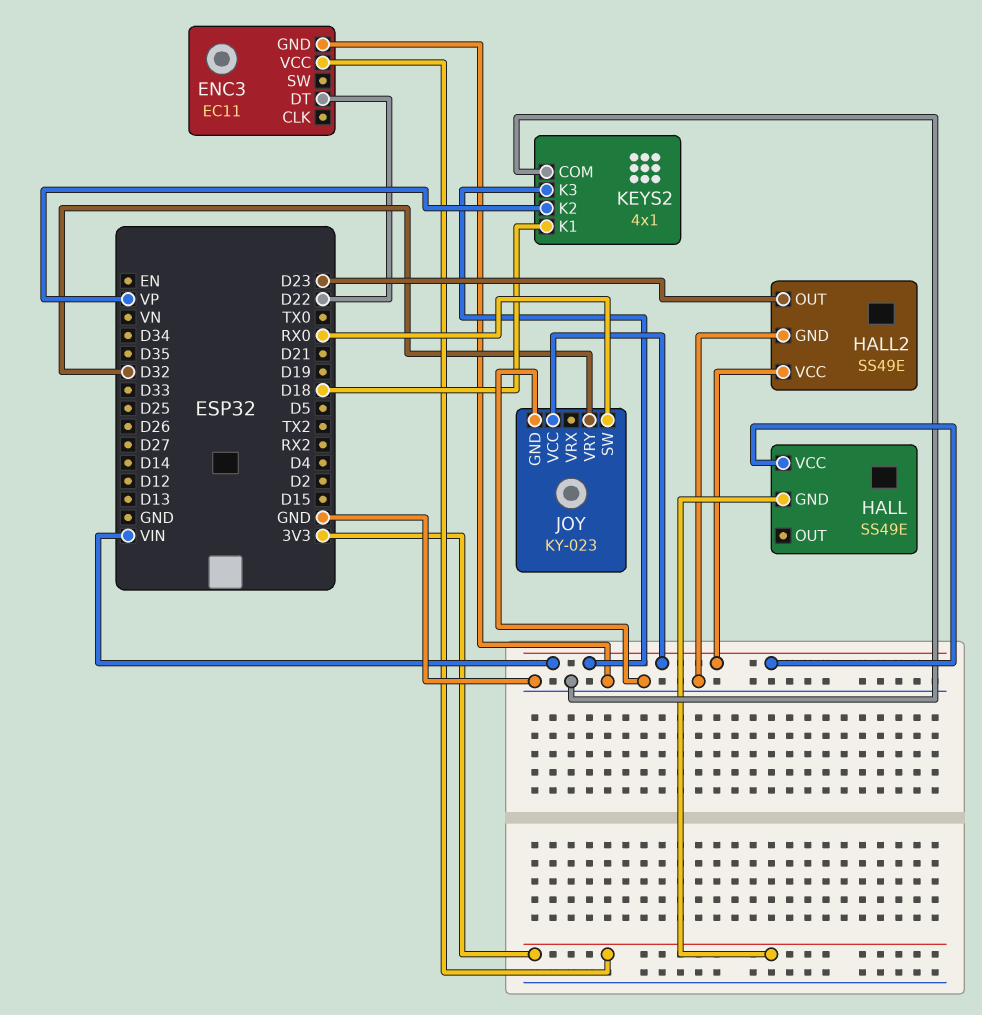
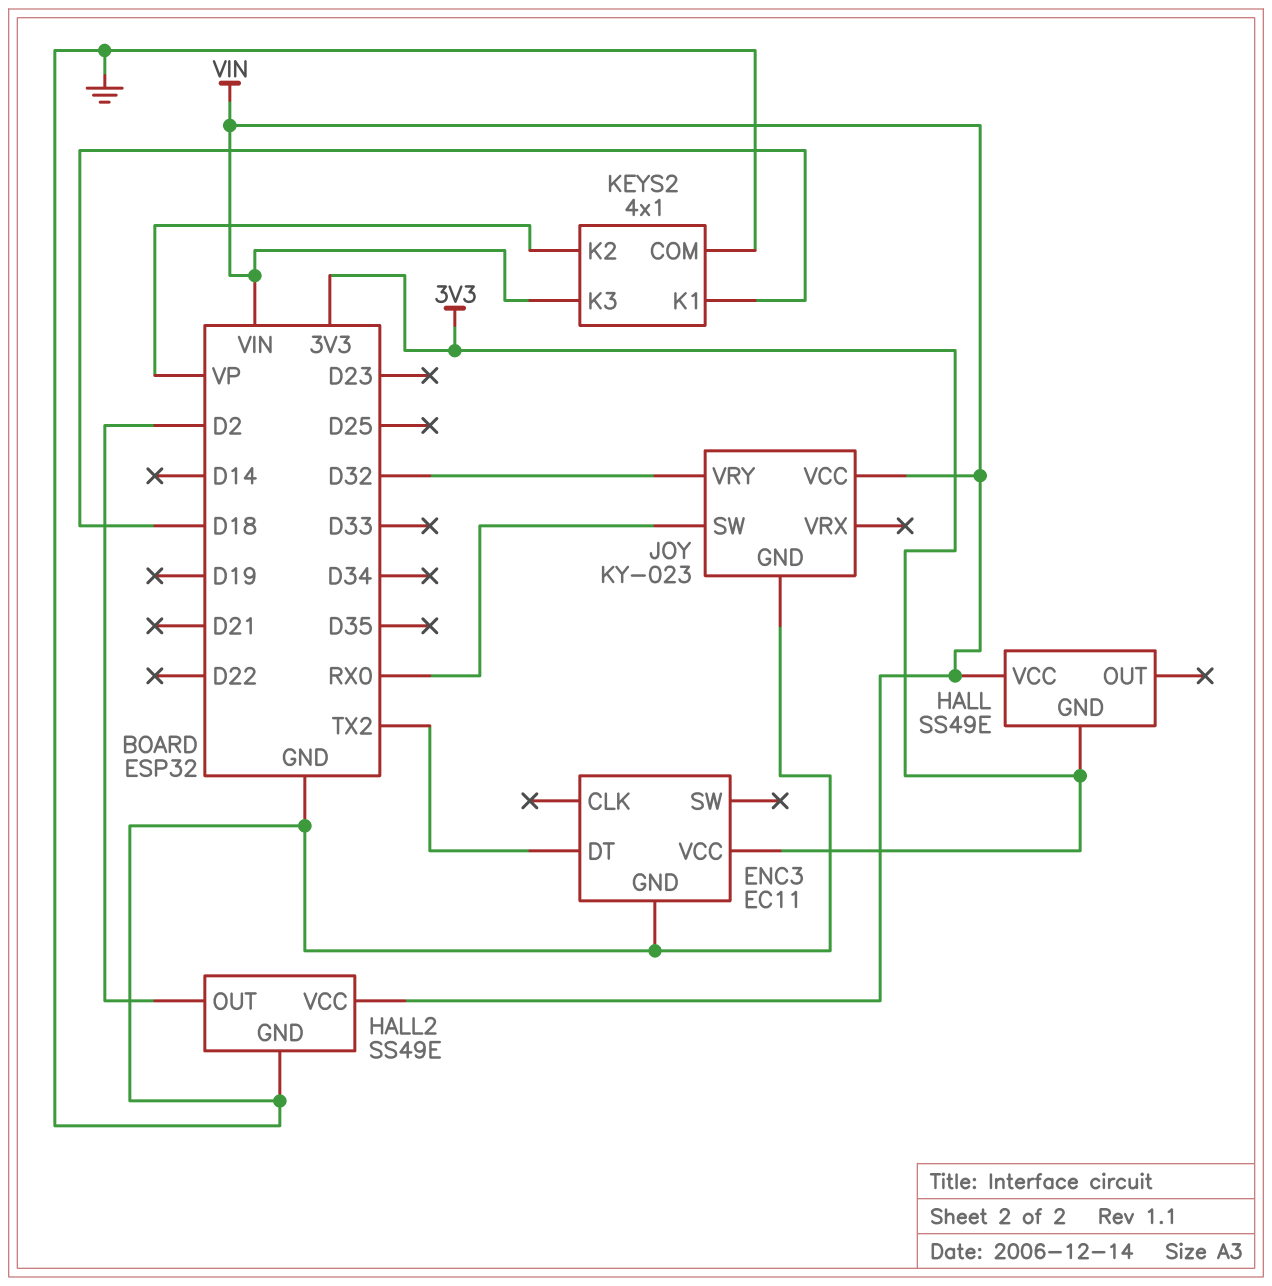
ENC3 pin DT: D22 -> TX2
HALL2 pin OUT: D23 -> D2

